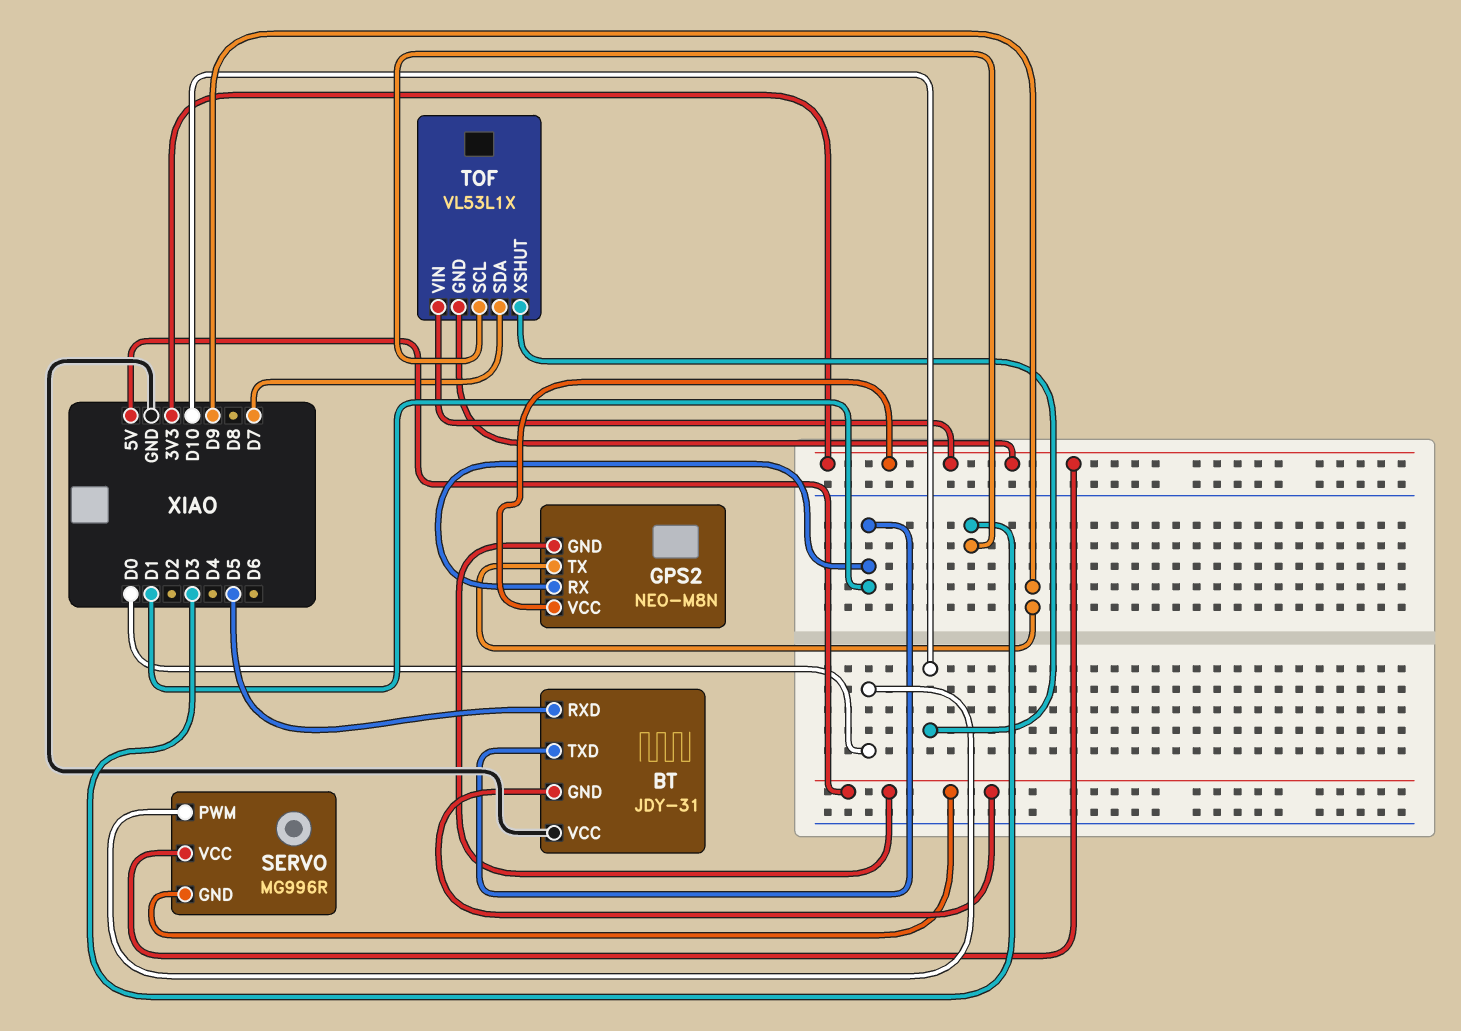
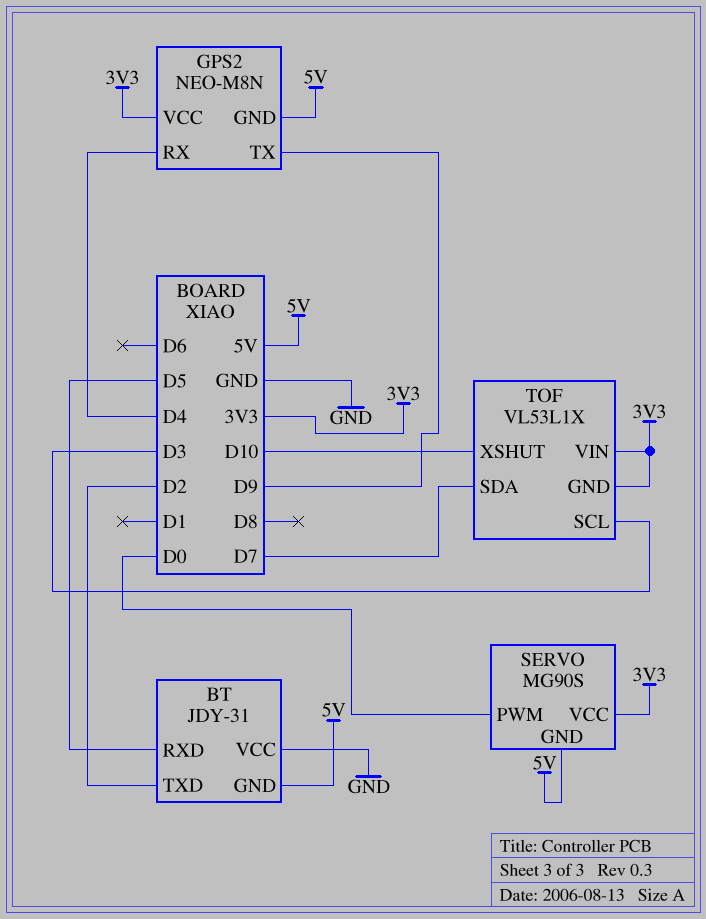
BT pin TXD: D1 -> D2
GPS2 pin RX: D1 -> D4
SERVO: MG996R -> MG90S

